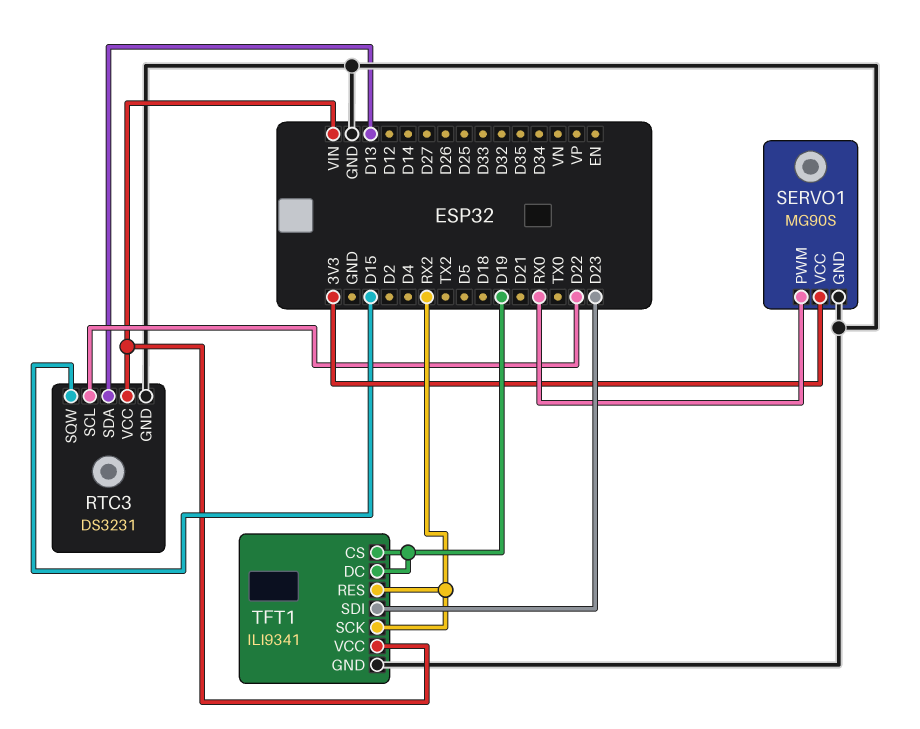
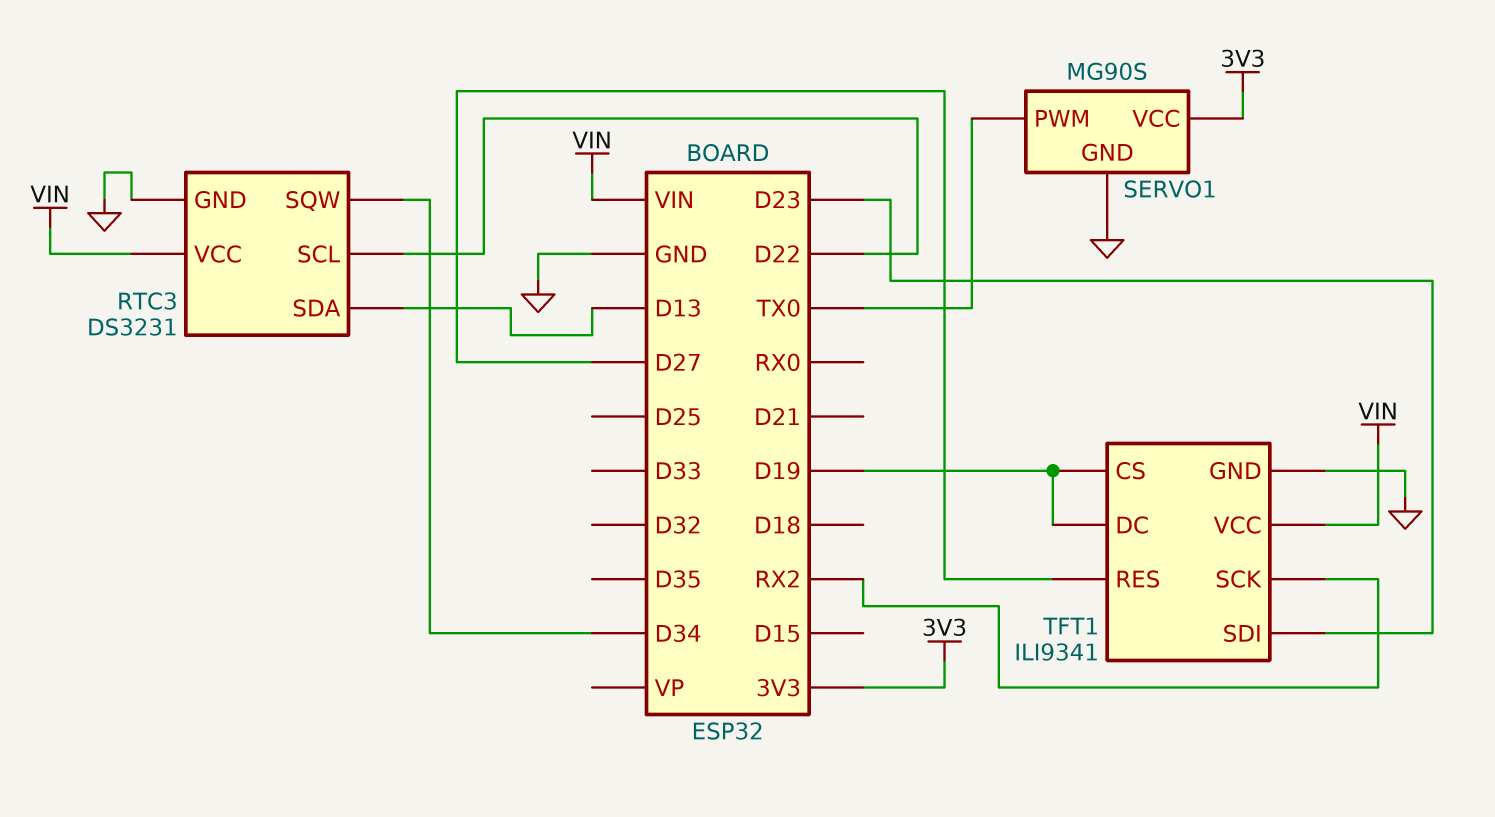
RTC3 pin SQW: D15 -> D34
SERVO1 pin PWM: RX0 -> TX0
TFT1 pin RES: RX2 -> D27

